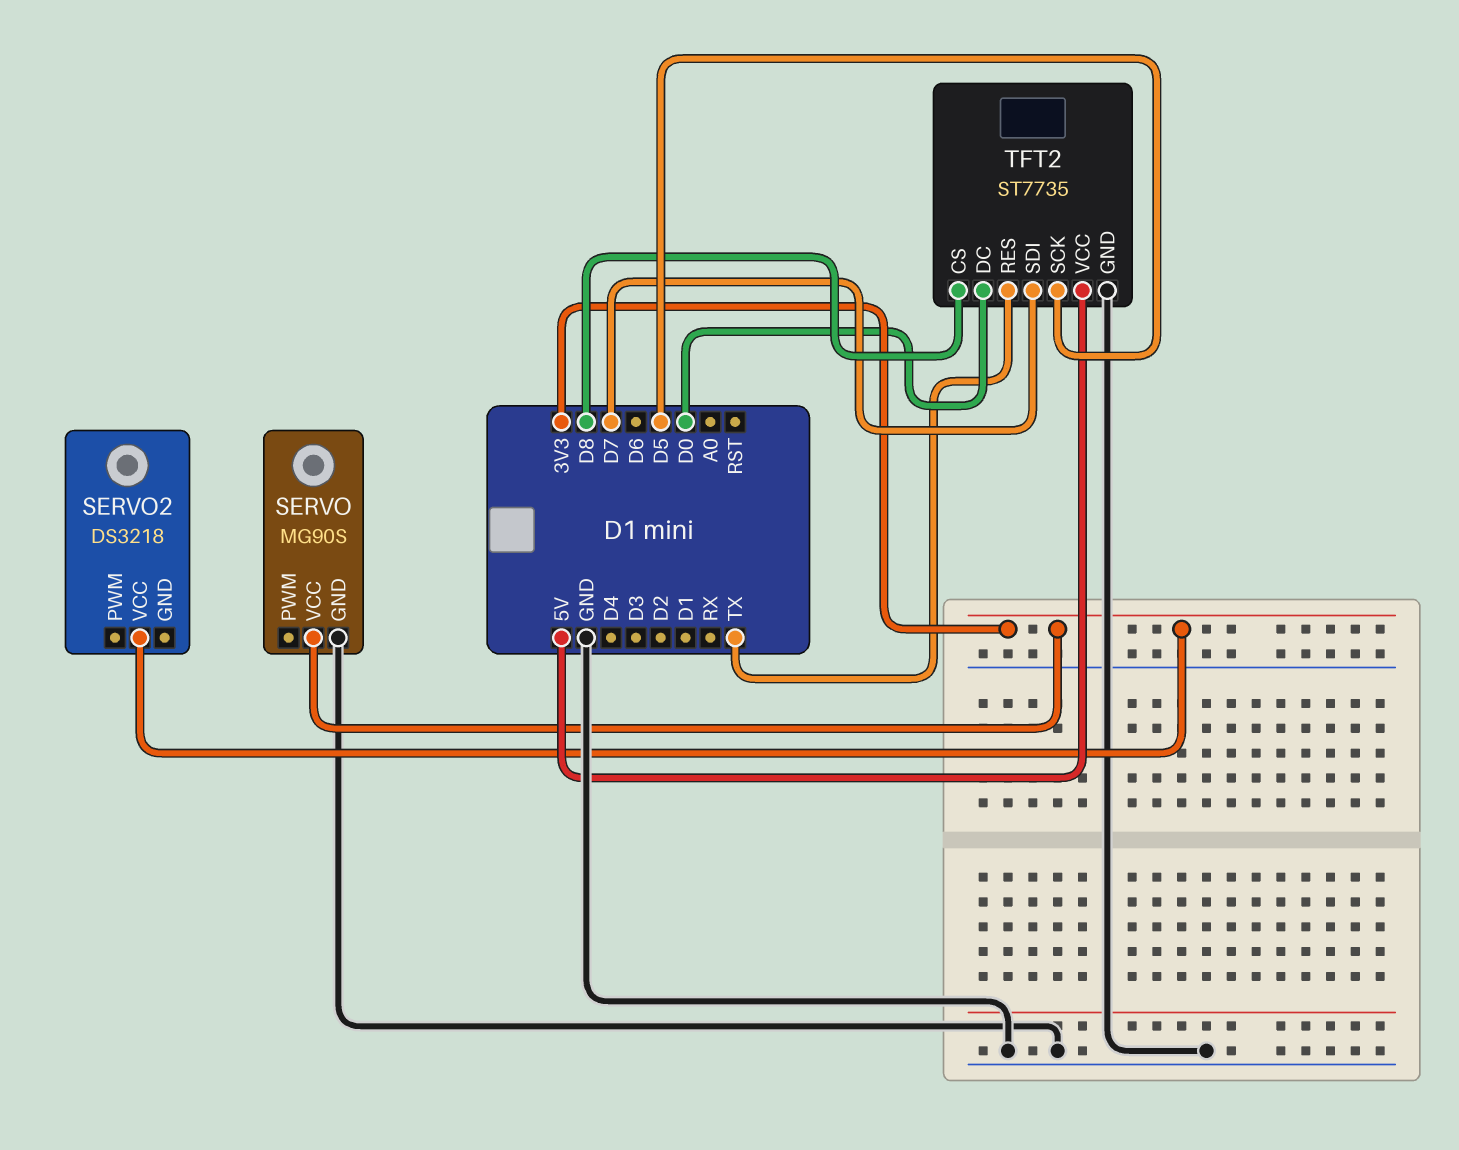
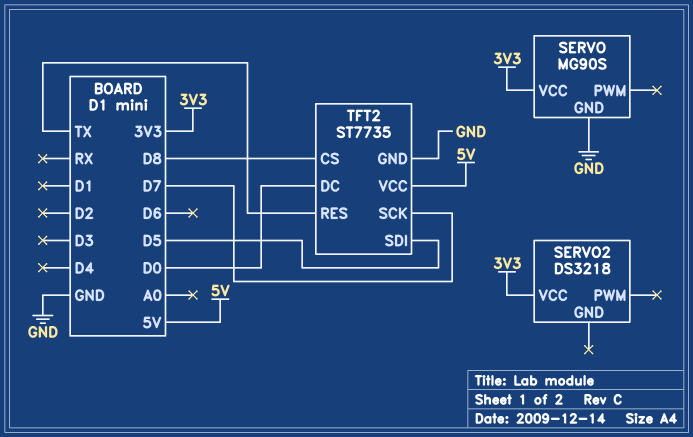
TFT2 pin SCK: D5 -> D7
TFT2 pin SDI: D7 -> D5

